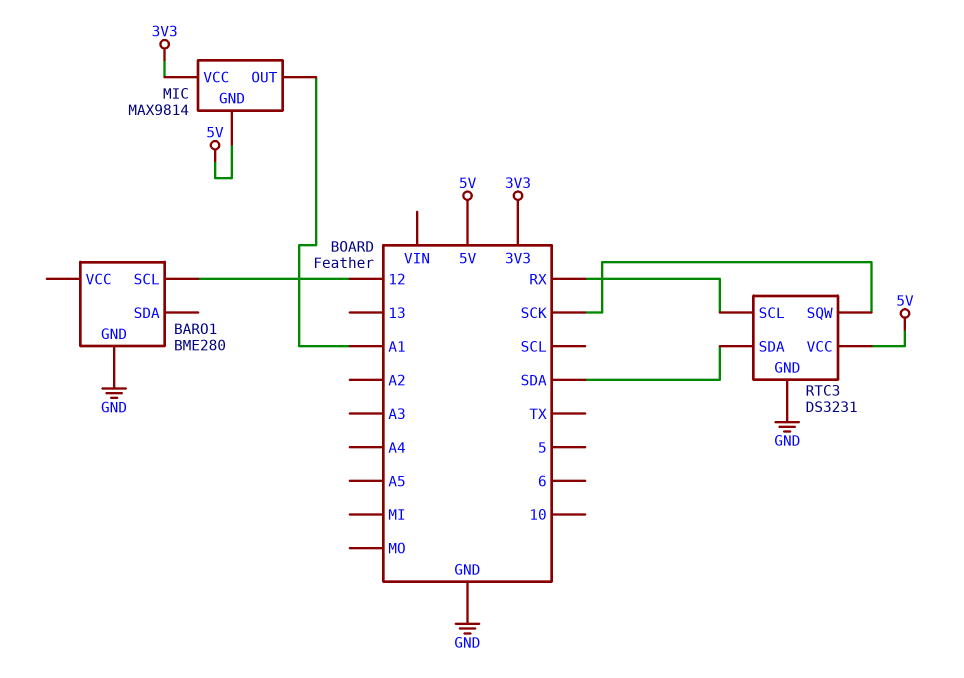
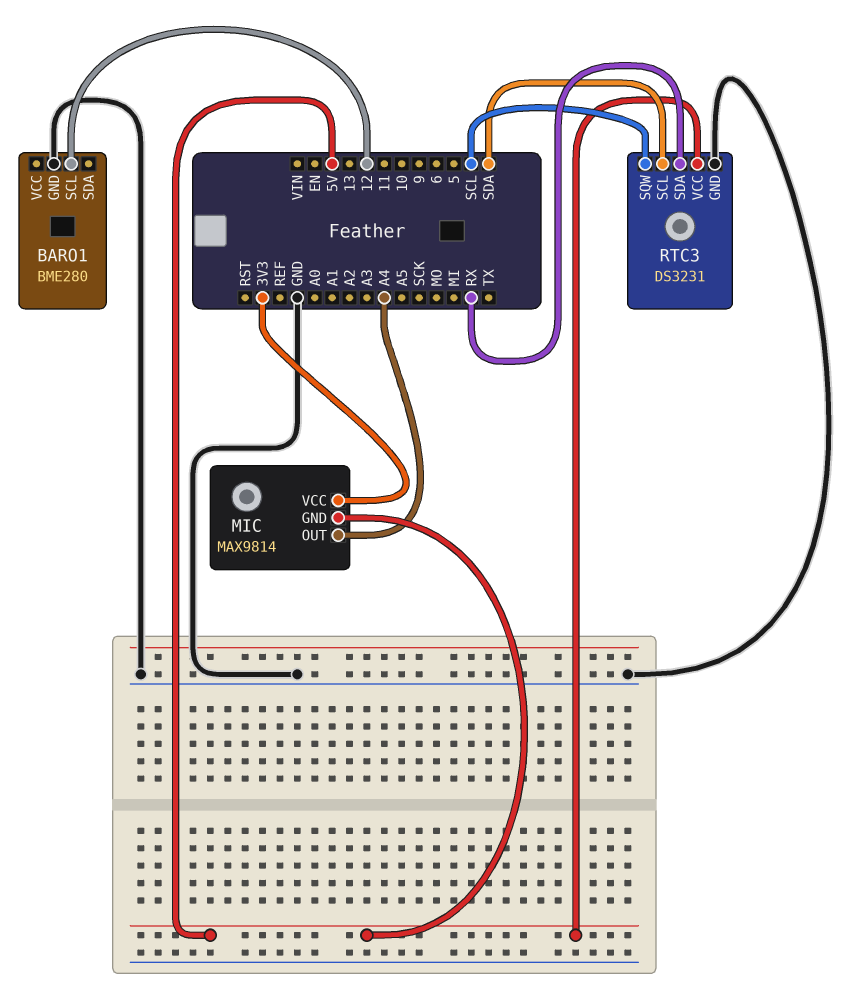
MIC pin OUT: A1 -> A4
RTC3 pin SCL: RX -> SDA
RTC3 pin SDA: SDA -> RX
RTC3 pin SQW: SCK -> SCL

